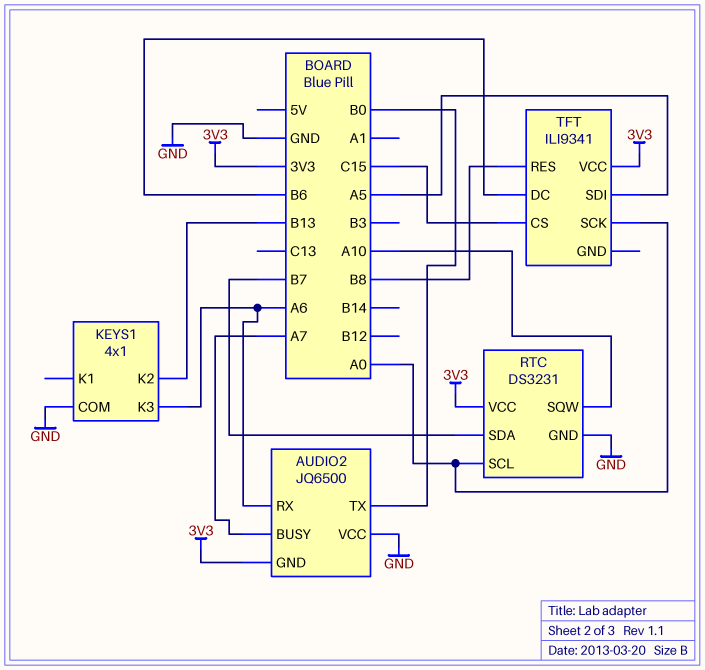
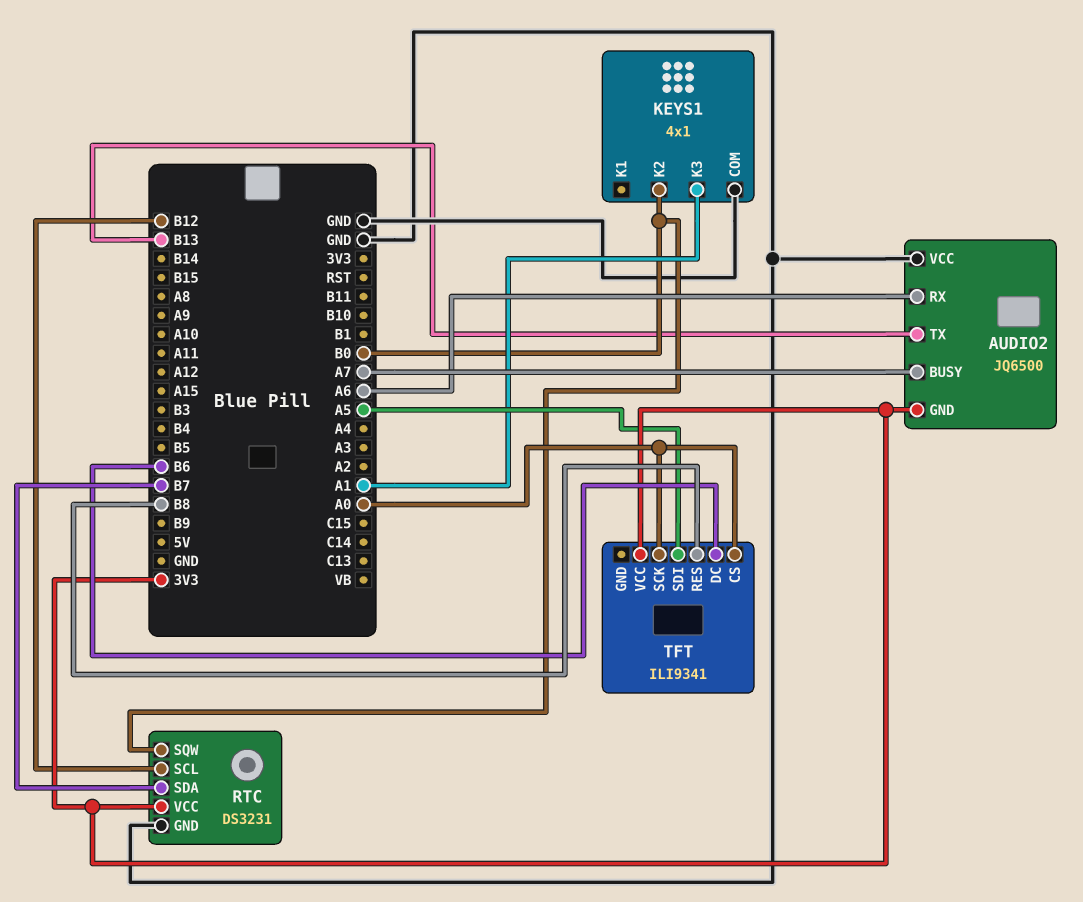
AUDIO2 pin TX: B0 -> B13
KEYS1 pin K2: B13 -> B0
KEYS1 pin K3: A6 -> A1
RTC pin SCL: A0 -> B12
RTC pin SQW: A10 -> B0
TFT pin CS: C15 -> A0

